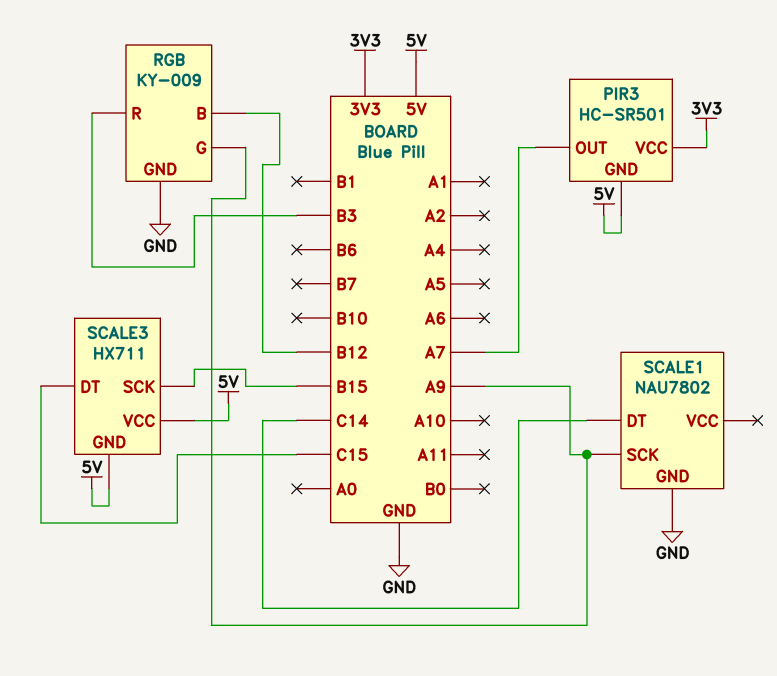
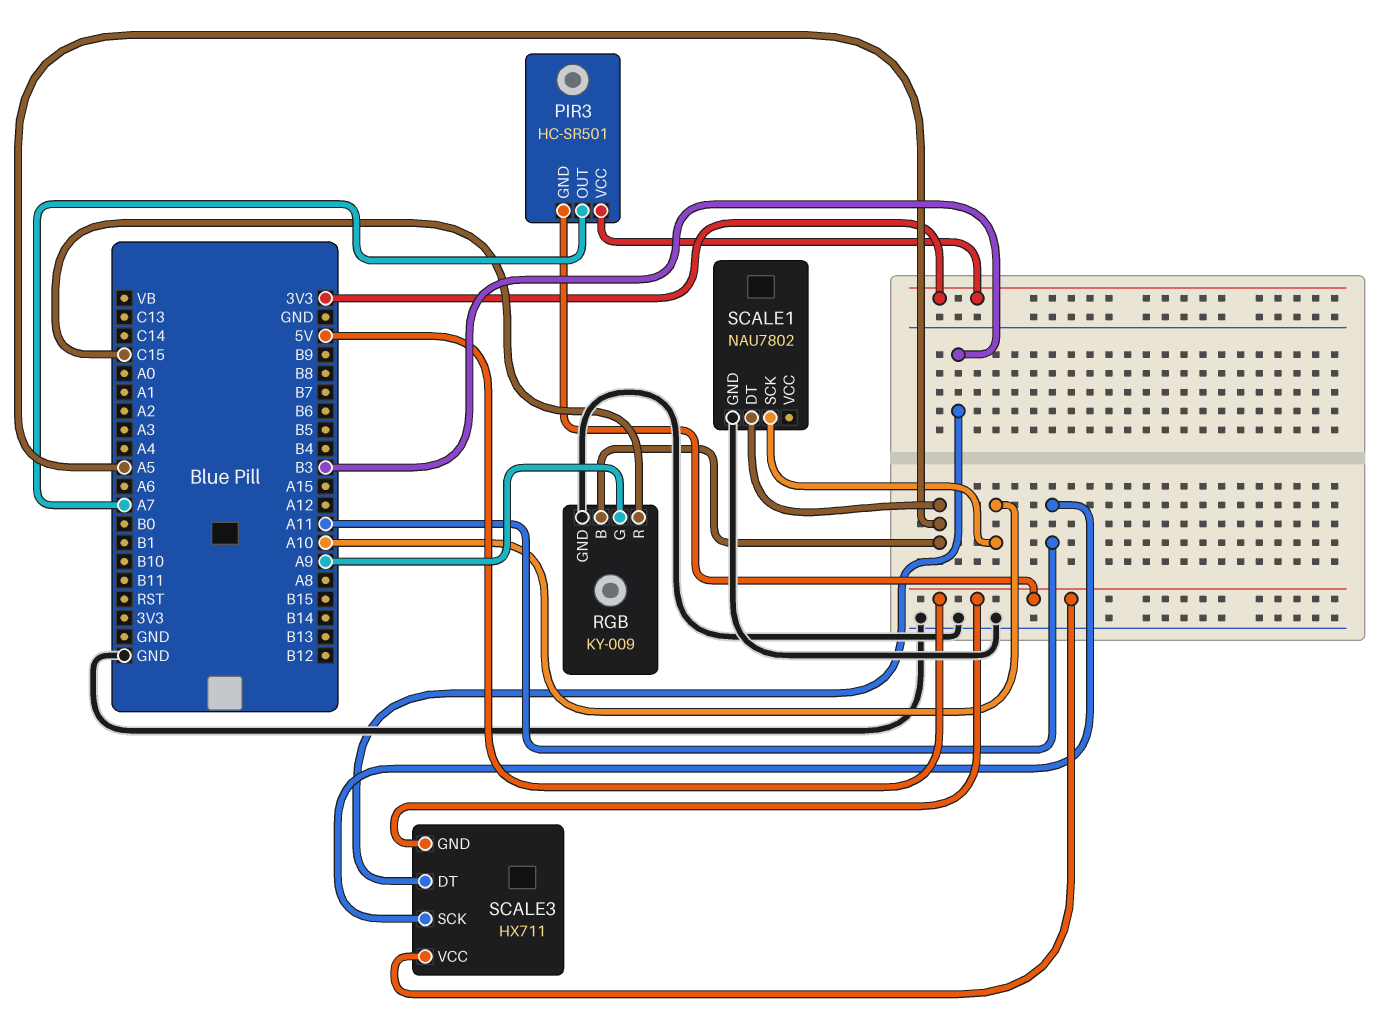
RGB pin B: B12 -> A5
RGB pin R: B3 -> C15
SCALE1 pin DT: C14 -> A5
SCALE1 pin SCK: A9 -> A10
SCALE3 pin DT: C15 -> B3
SCALE3 pin SCK: B15 -> A11

